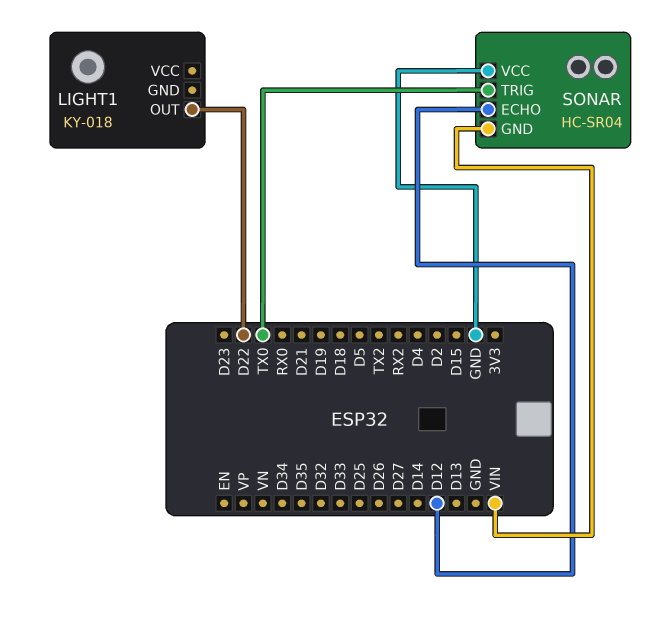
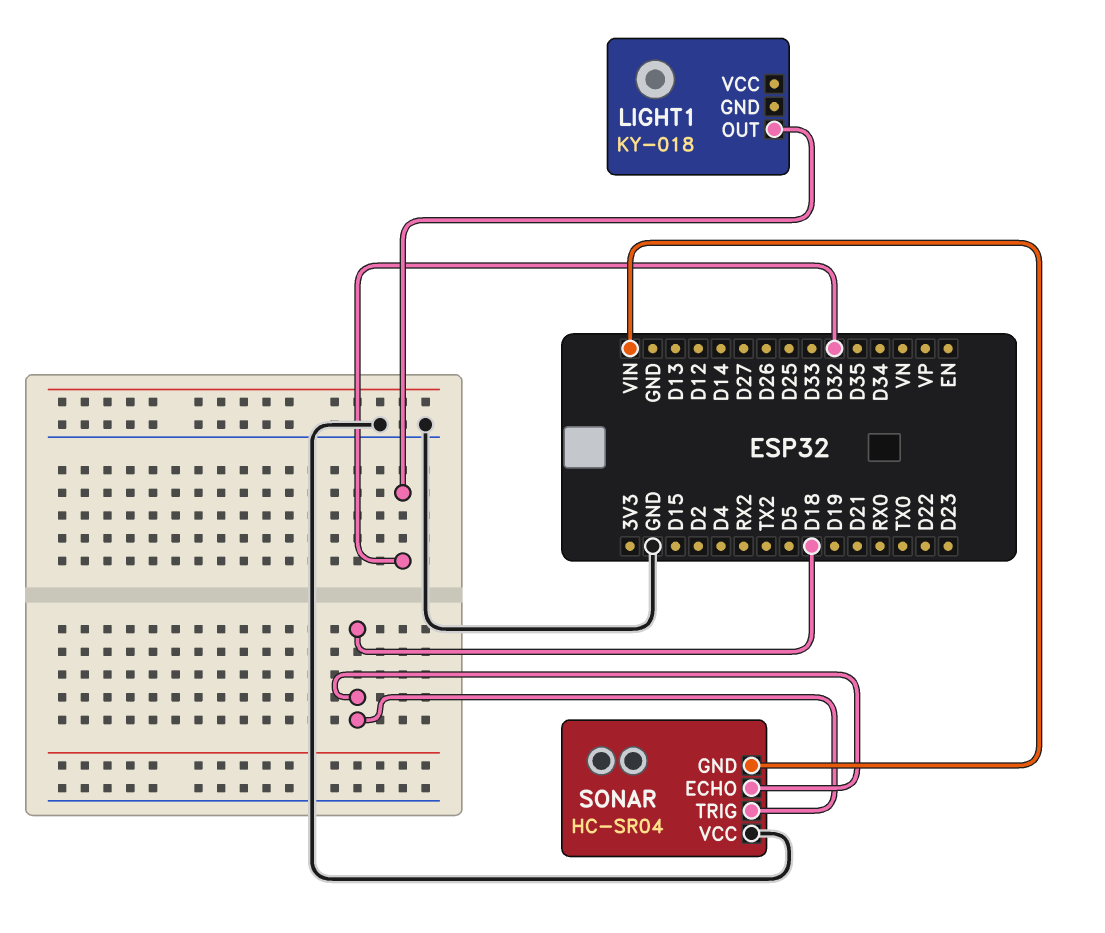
LIGHT1 pin OUT: D22 -> D32
SONAR pin ECHO: D12 -> D18
SONAR pin TRIG: TX0 -> D18

